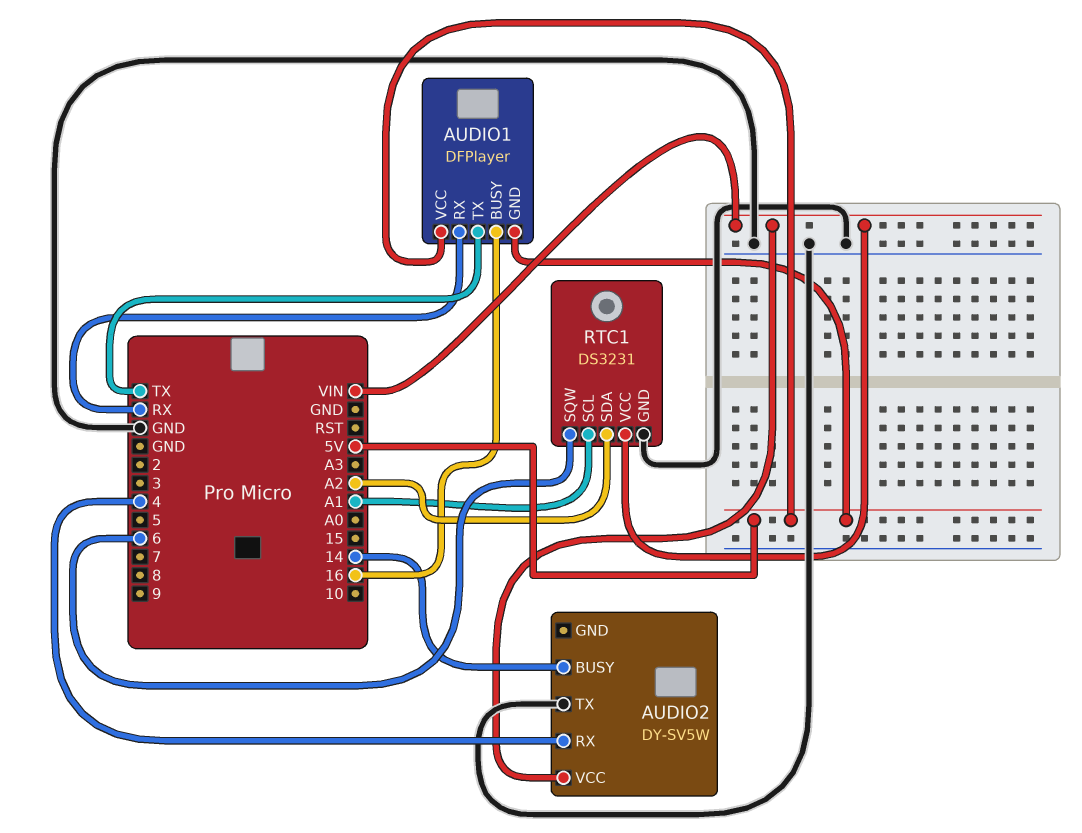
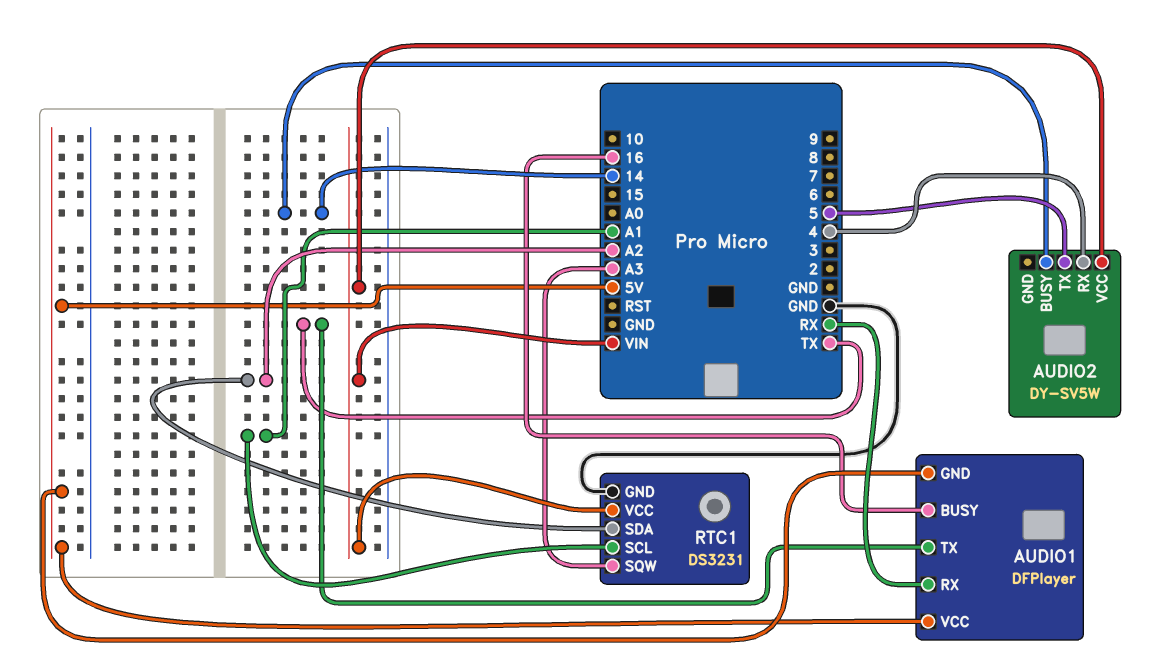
AUDIO2 pin TX: GND -> 5
RTC1 pin SQW: 6 -> A3

